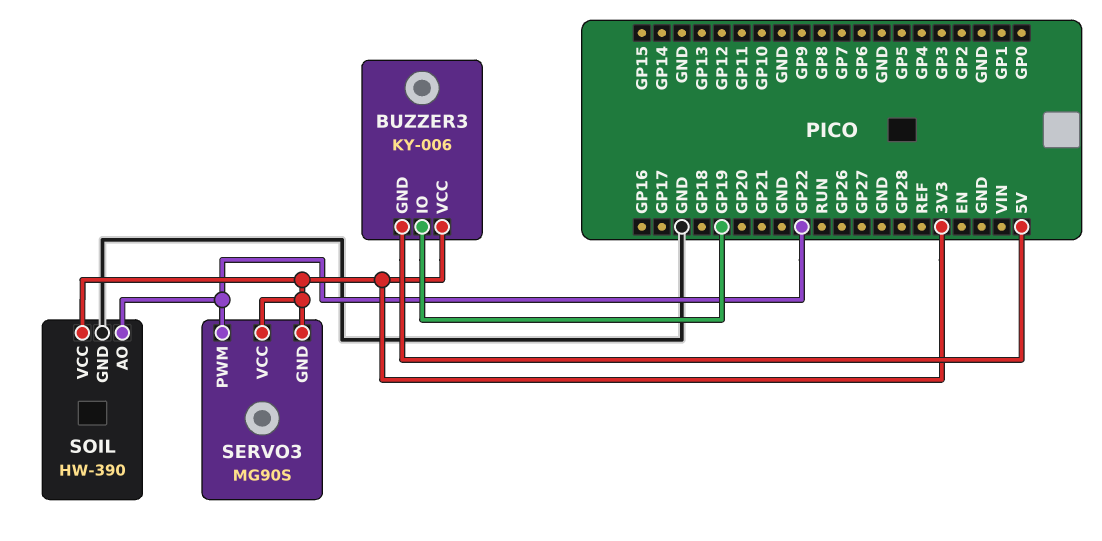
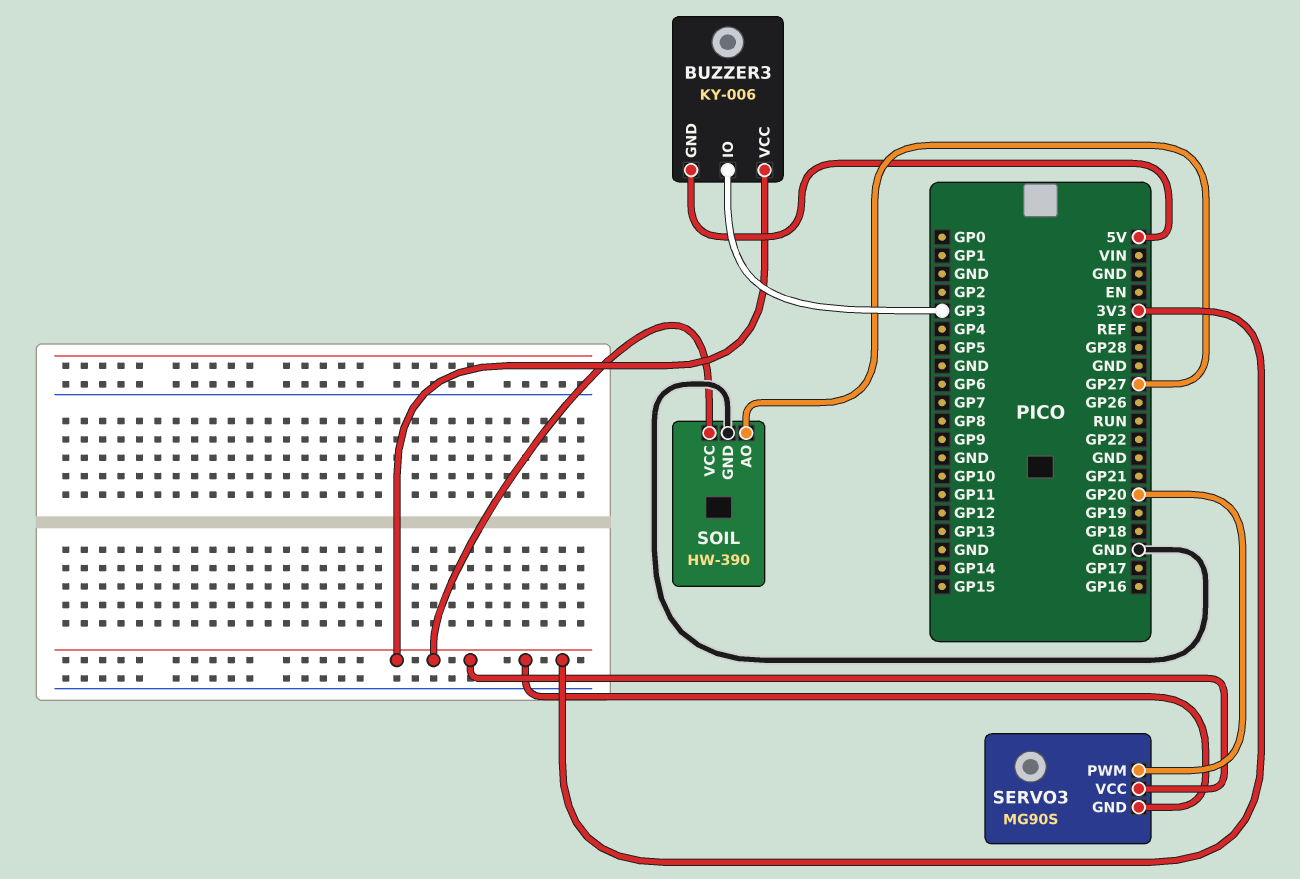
BUZZER3 pin IO: GP19 -> GP3
SERVO3 pin PWM: GP22 -> GP20
SOIL pin AO: GP22 -> GP27

